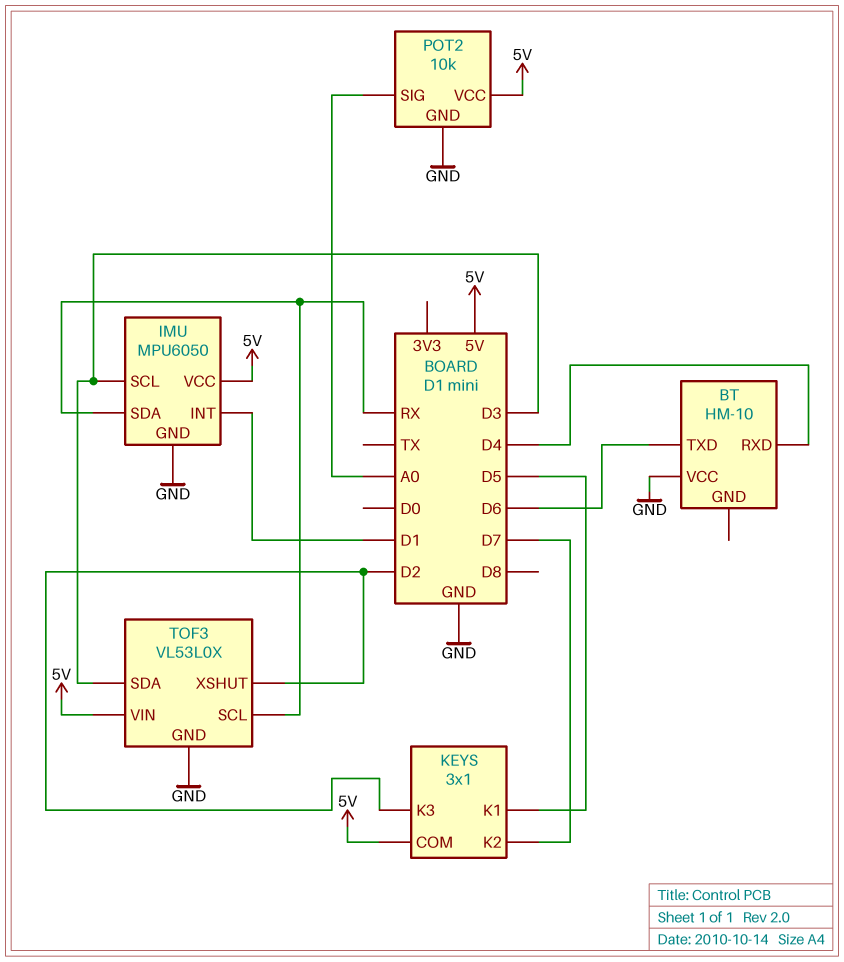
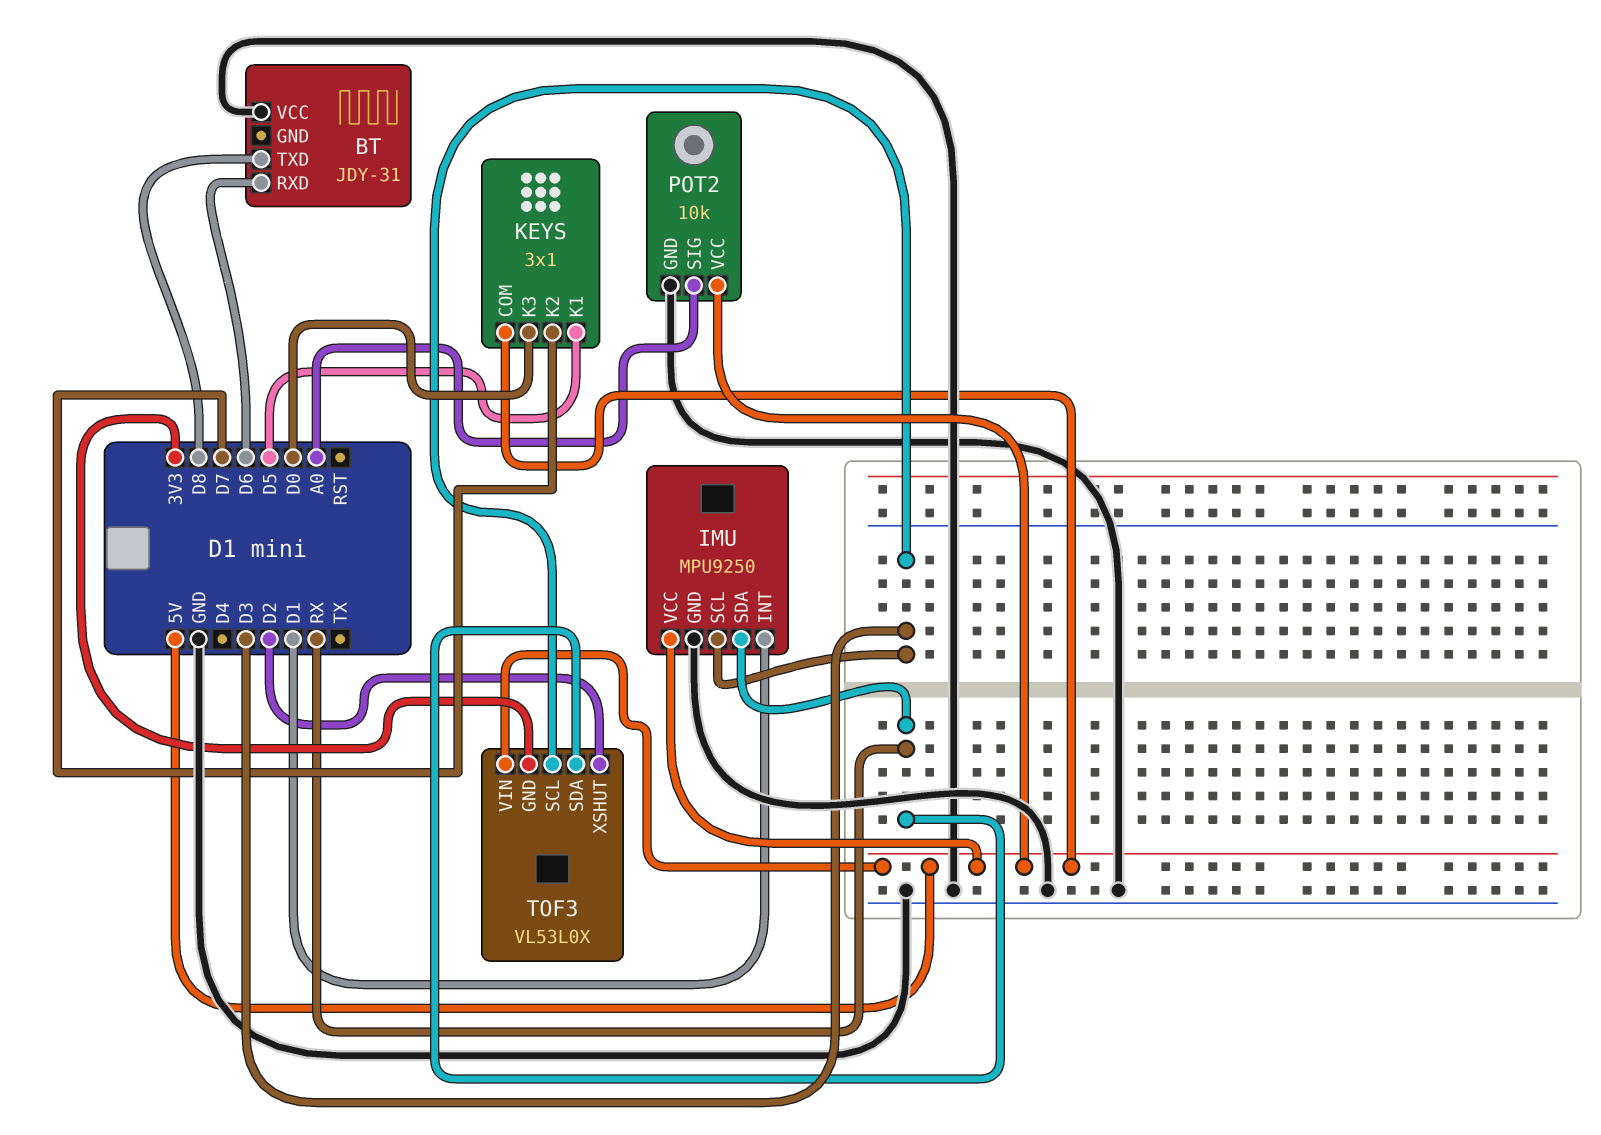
BT: HM-10 -> JDY-31
BT pin RXD: D4 -> D6
BT pin TXD: D6 -> D8
IMU: MPU6050 -> MPU9250
KEYS pin K3: D2 -> D0
TOF3 pin GND: GND -> 3V3
TOF3 pin SCL: RX -> D3
TOF3 pin SDA: D3 -> RX

